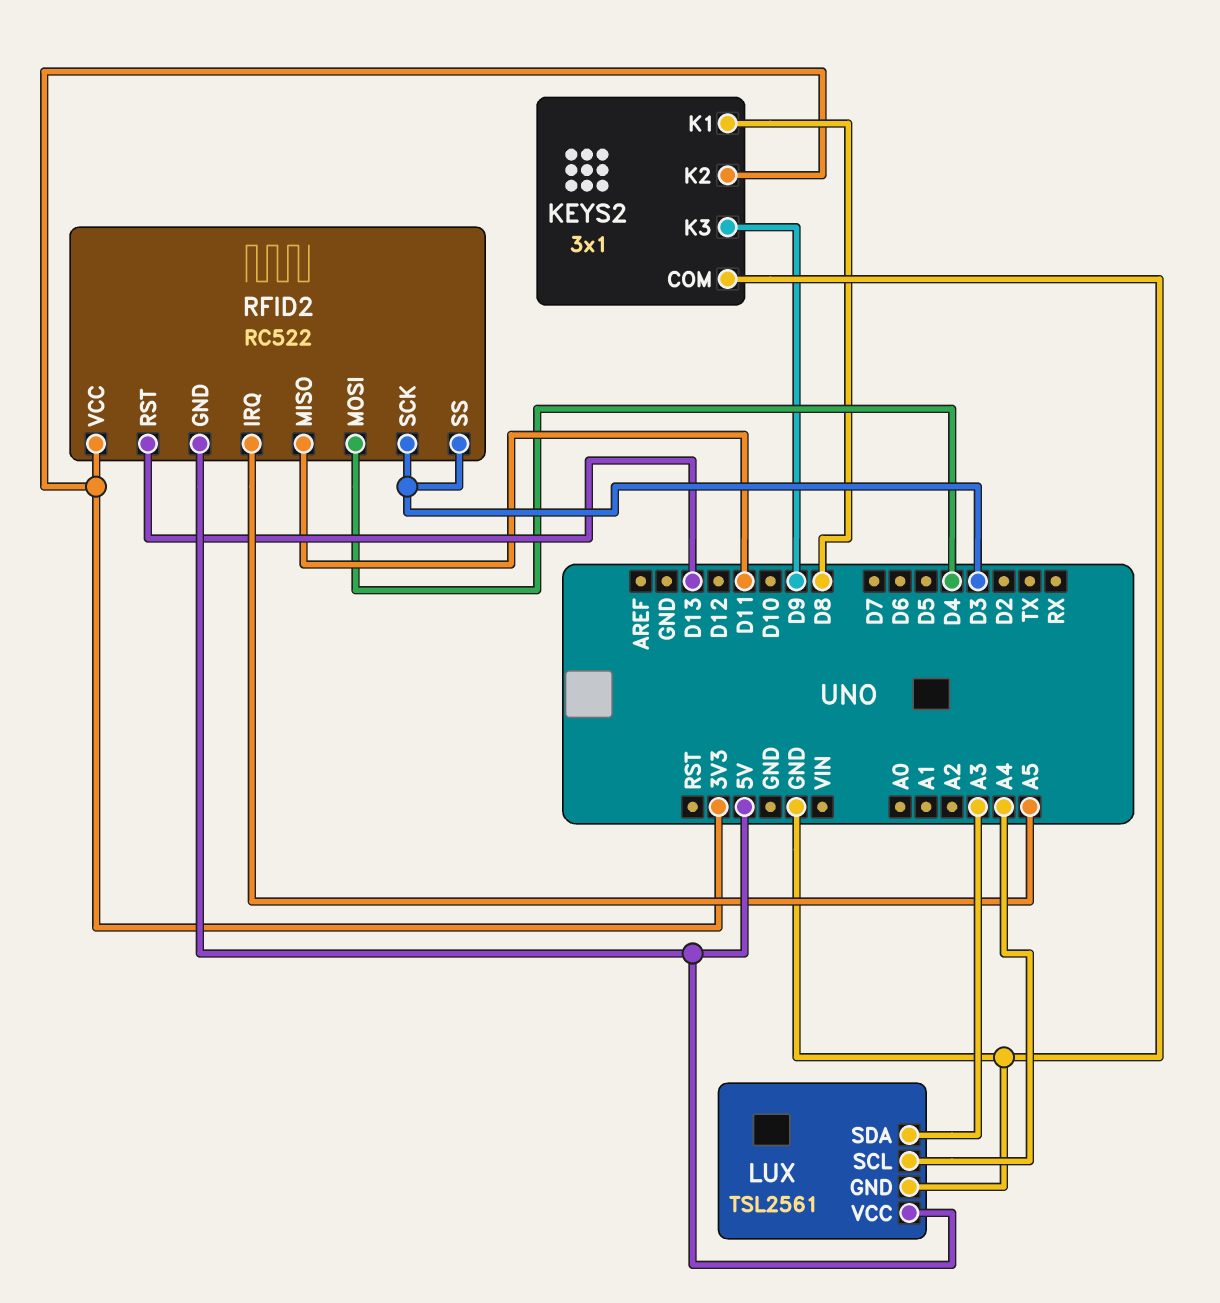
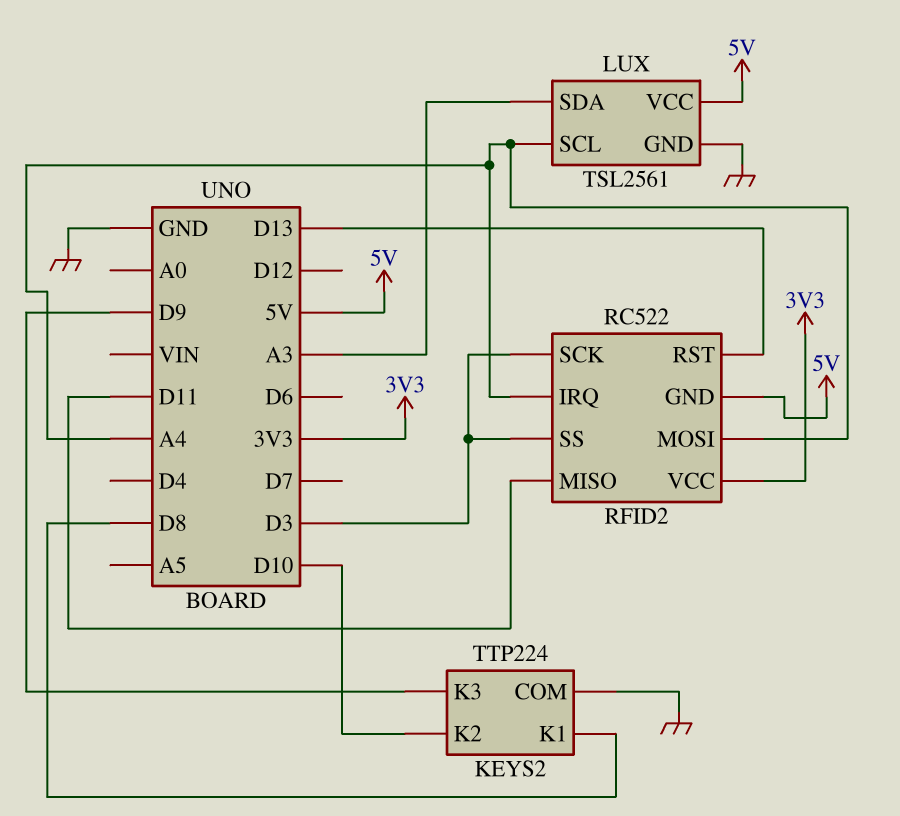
KEYS2: 3x1 -> TTP224
KEYS2 pin K2: 3V3 -> D10
RFID2 pin IRQ: A5 -> A4
RFID2 pin MOSI: D4 -> A4

